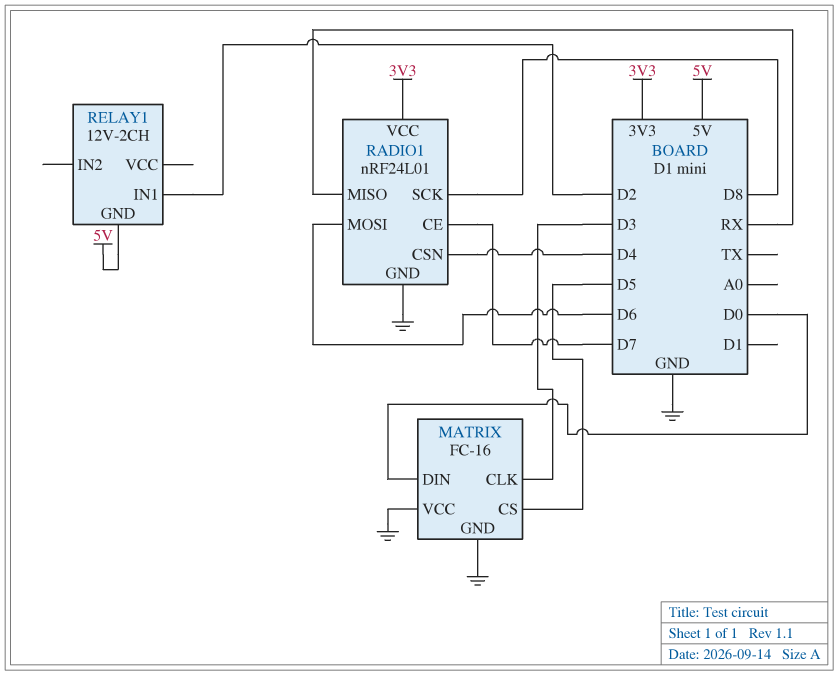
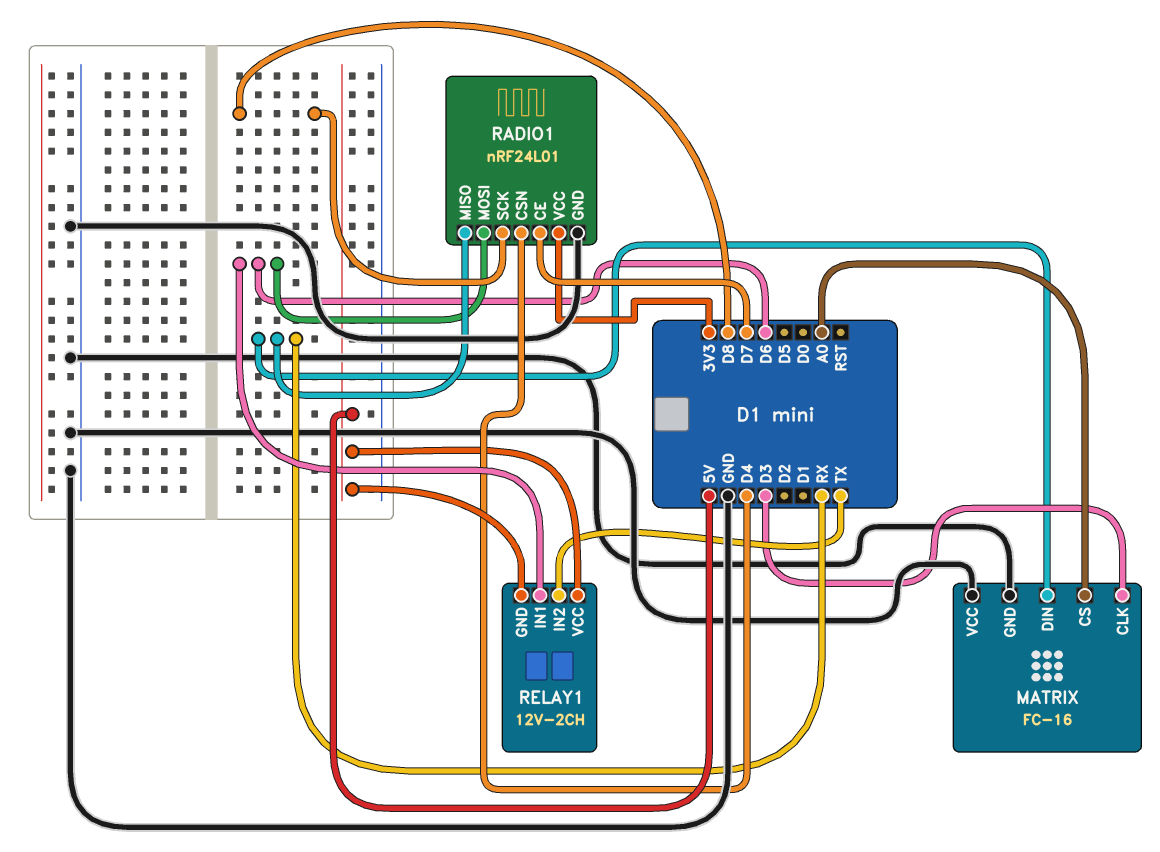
MATRIX pin CS: D5 -> A0
MATRIX pin DIN: D0 -> RX
RELAY1 pin IN1: D2 -> D6
RELAY1 pin IN2: none -> TX
RELAY1 pin VCC: none -> 5V

